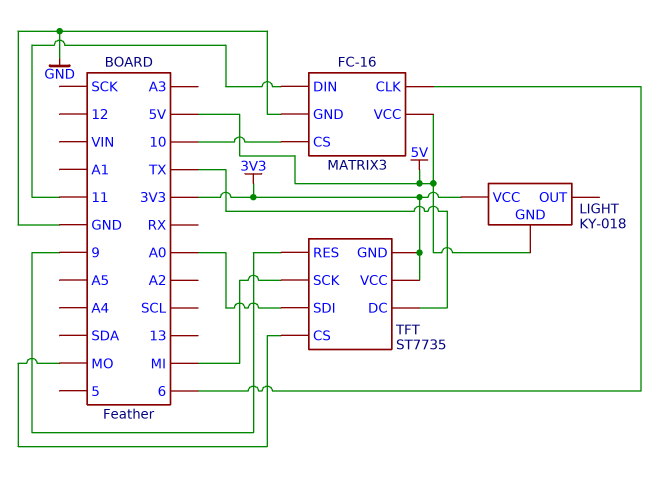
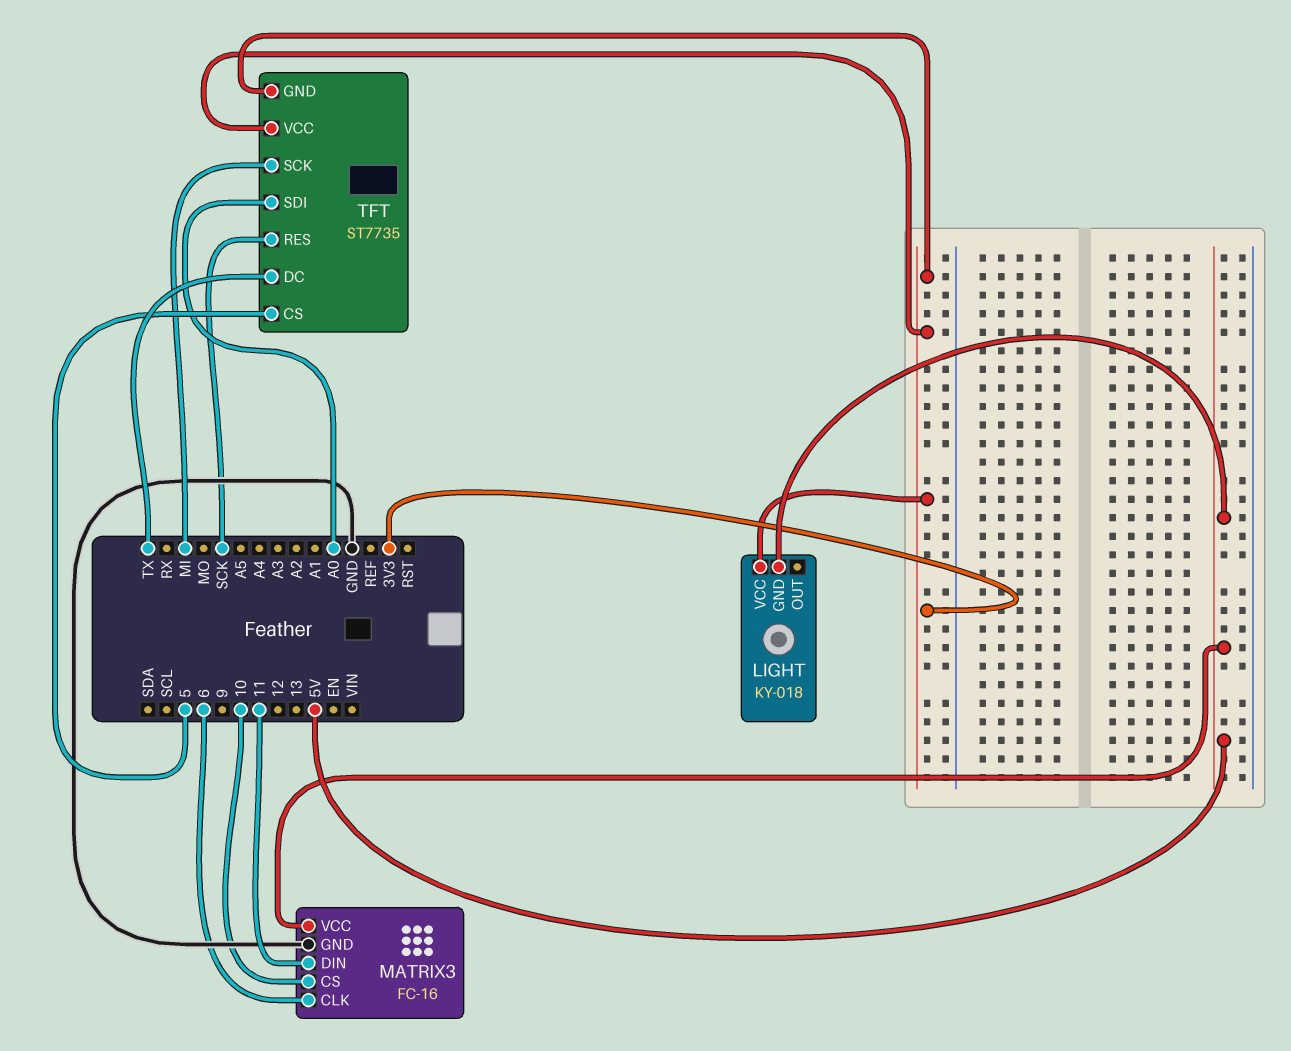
TFT pin CS: MO -> 5
TFT pin RES: 9 -> SCK

